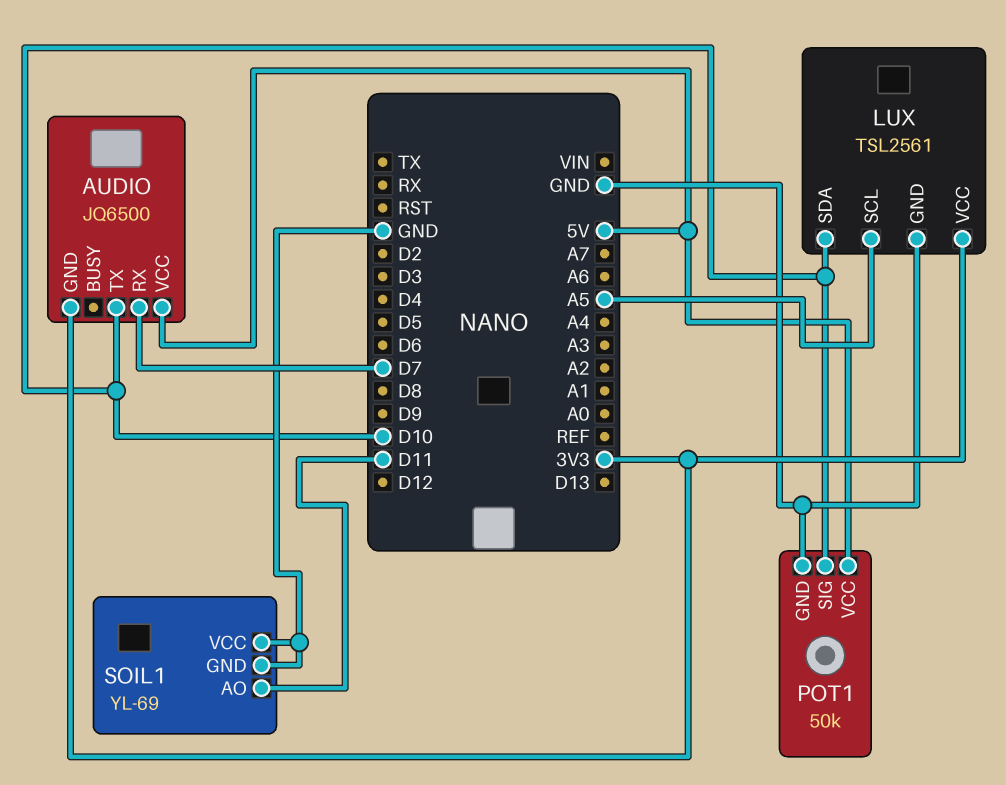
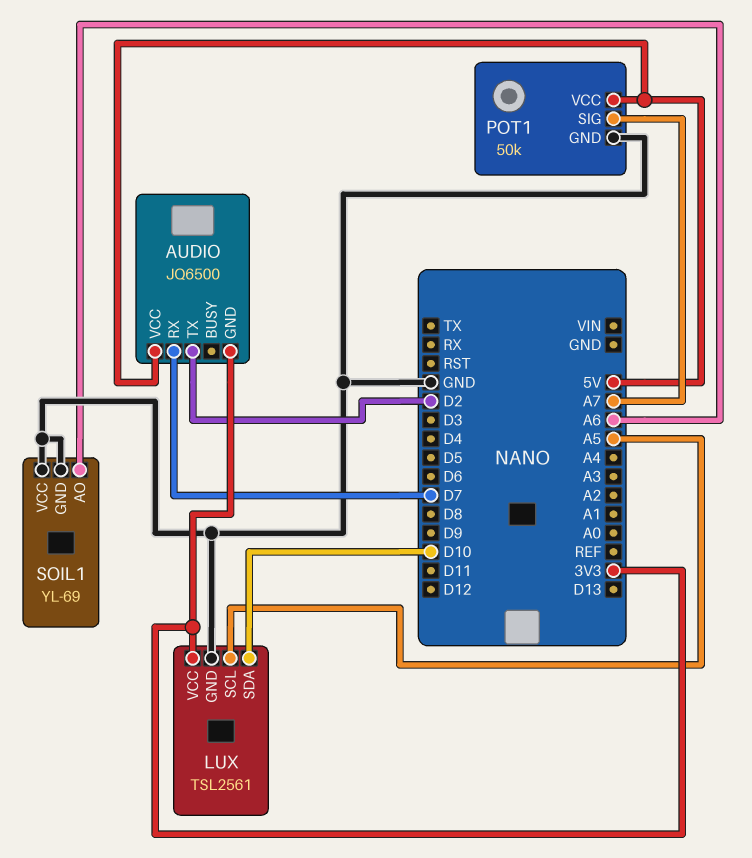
AUDIO pin TX: D10 -> D2
POT1 pin SIG: D10 -> A7
SOIL1 pin AO: D11 -> A6

